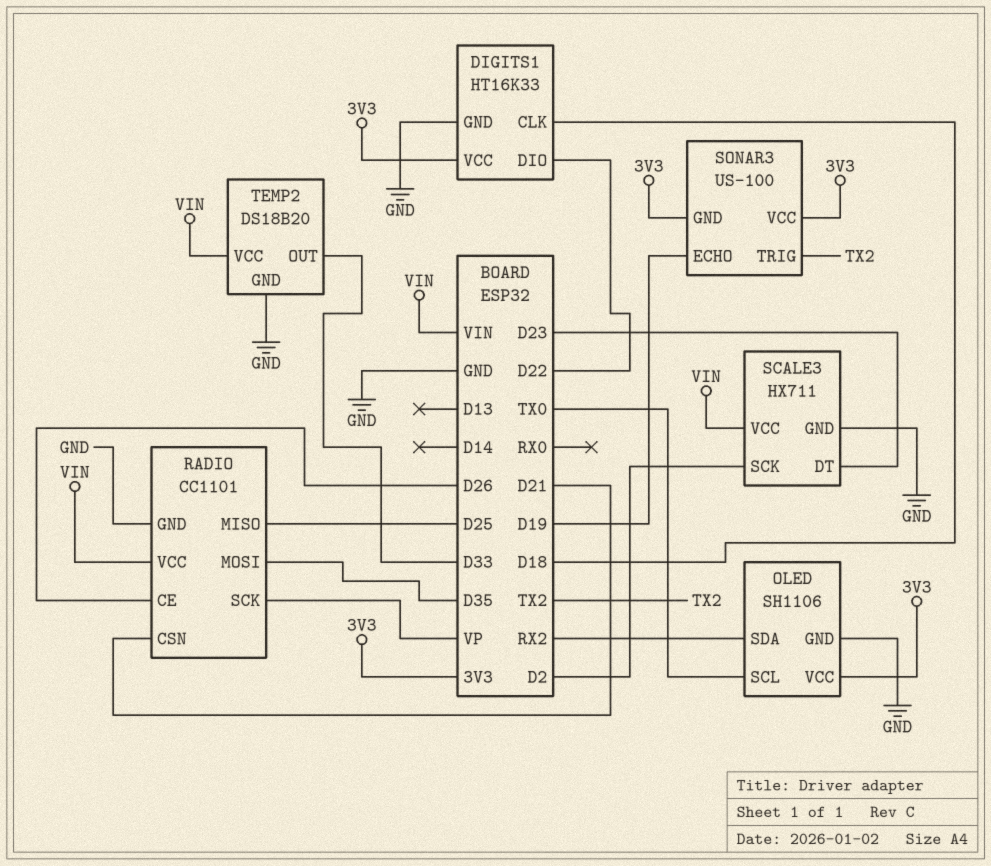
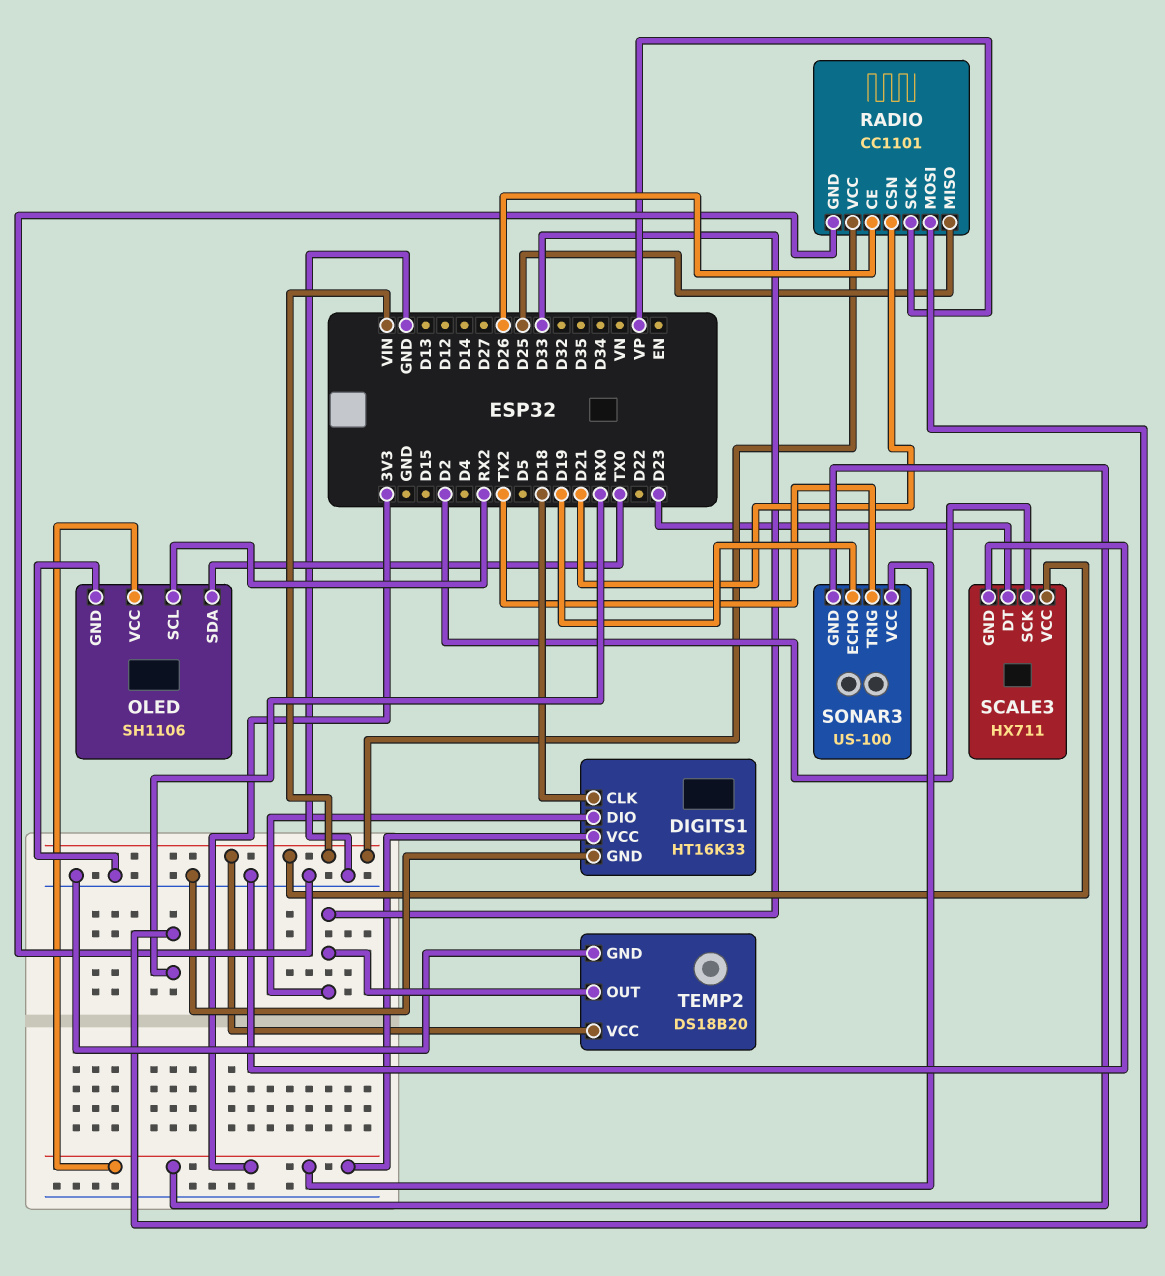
DIGITS1 pin DIO: D22 -> D33
OLED pin SCL: TX0 -> RX2
OLED pin SDA: RX2 -> TX0
RADIO pin MOSI: D35 -> RX0

